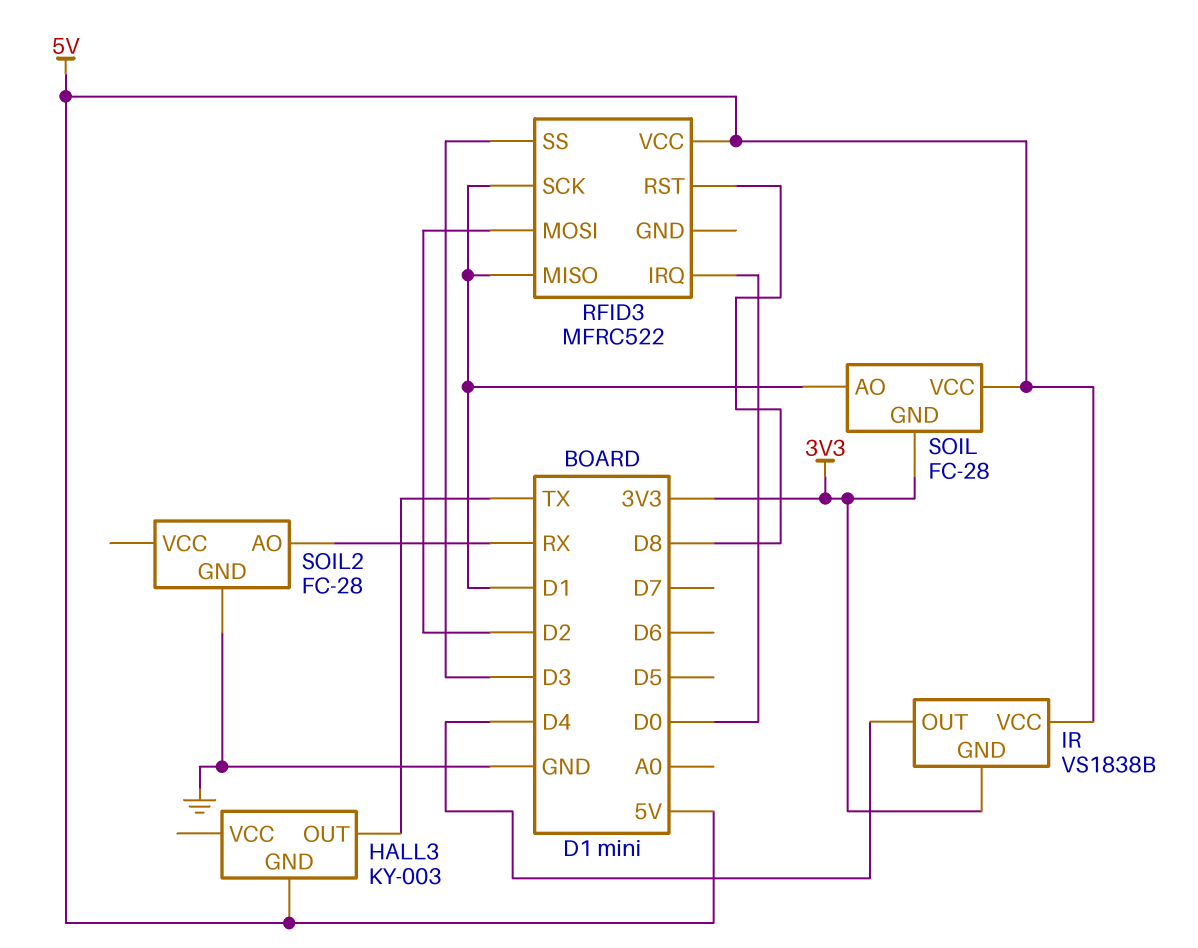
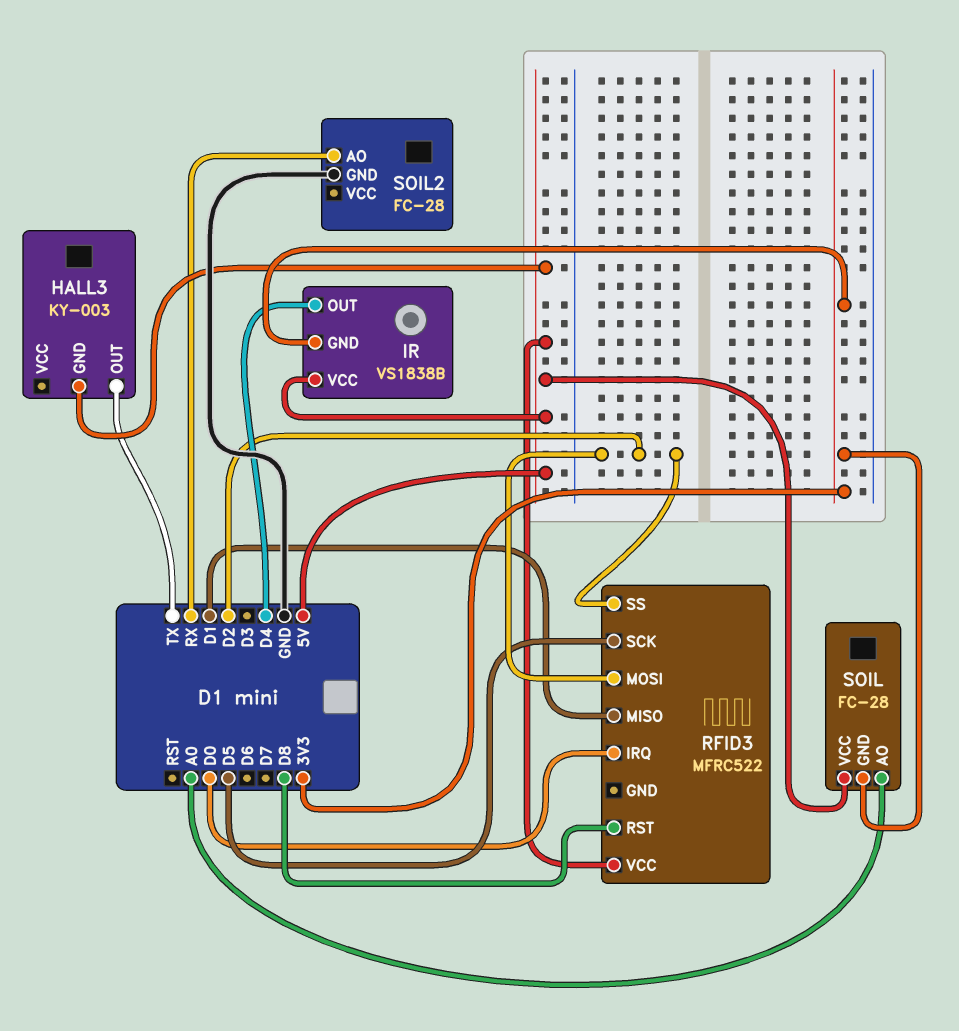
RFID3 pin SCK: D1 -> D5
RFID3 pin SS: D3 -> D2
SOIL pin AO: D1 -> A0

